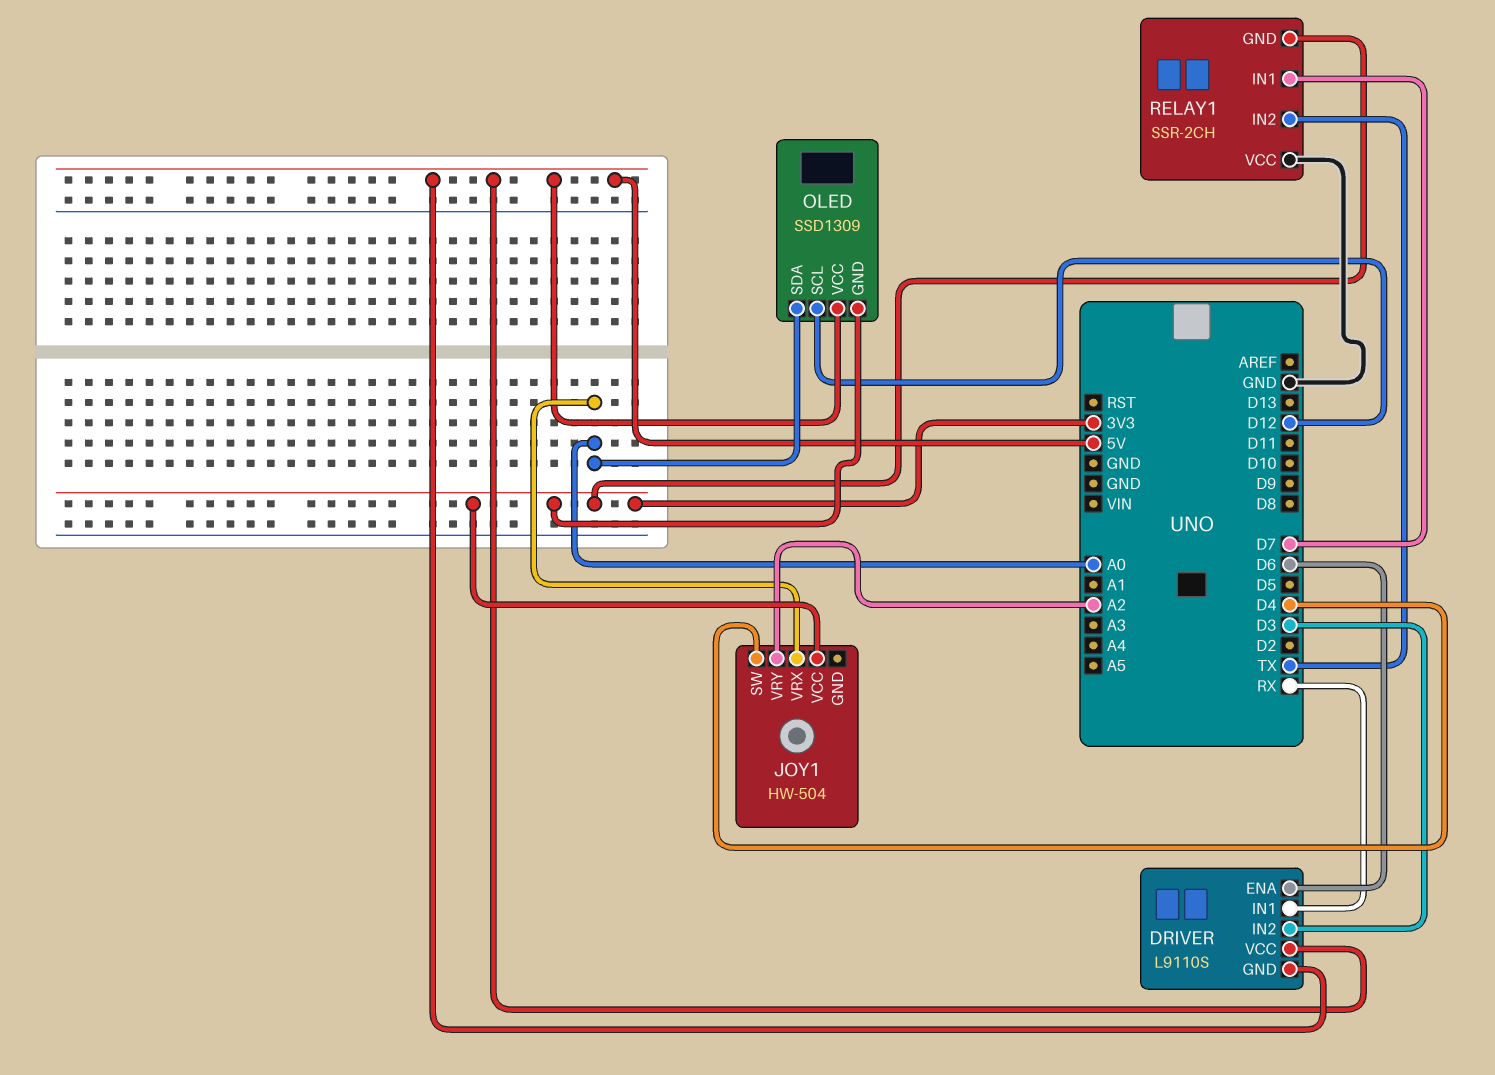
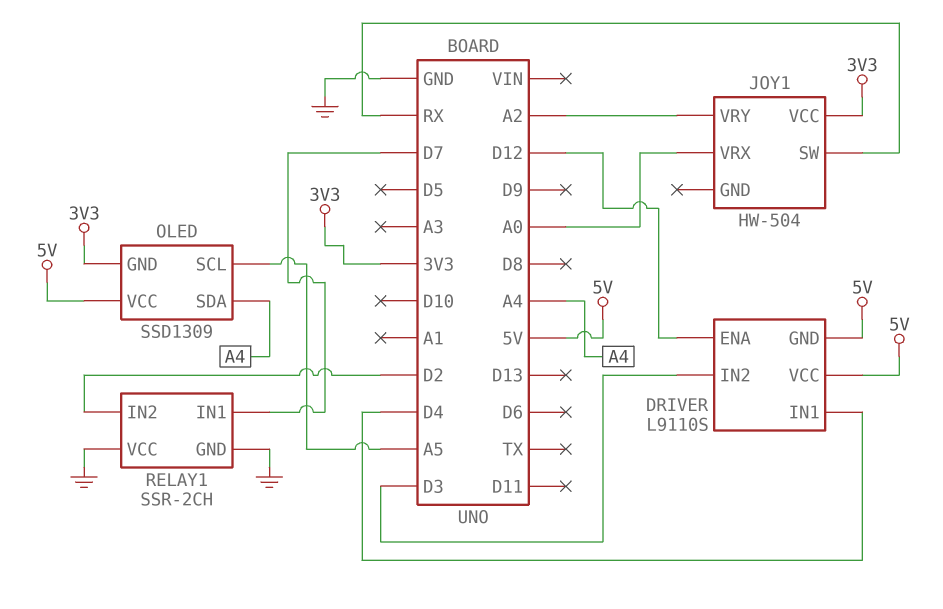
DRIVER pin ENA: D6 -> D12
DRIVER pin IN1: RX -> D4
JOY1 pin SW: D4 -> RX
OLED pin SCL: D12 -> A5
OLED pin SDA: A0 -> A4
RELAY1 pin GND: 3V3 -> GND
RELAY1 pin IN2: TX -> D2

